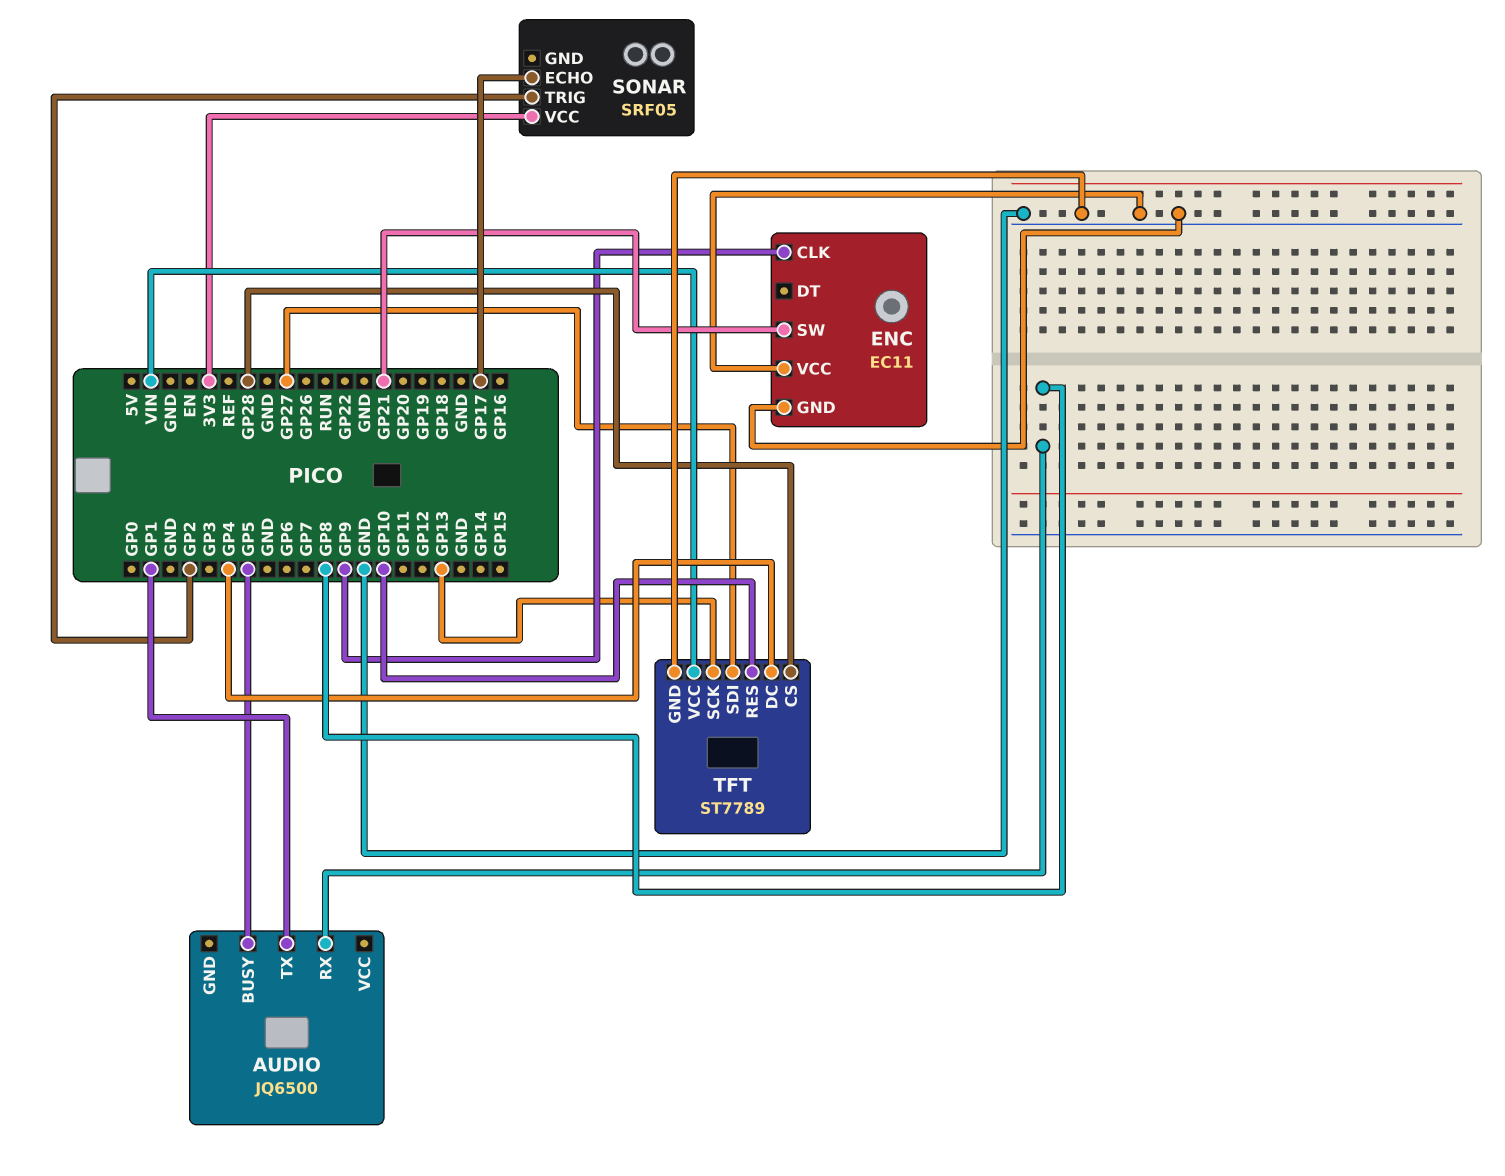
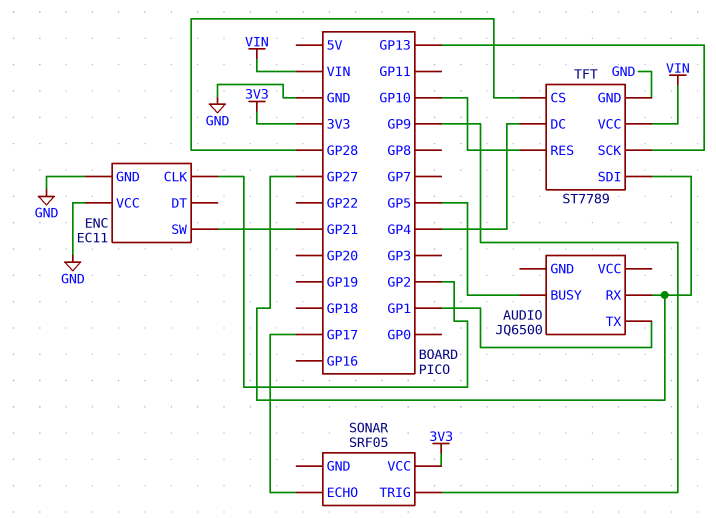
AUDIO pin RX: GP8 -> GP27
ENC pin CLK: GP9 -> GP2
SONAR pin TRIG: GP2 -> GP9

